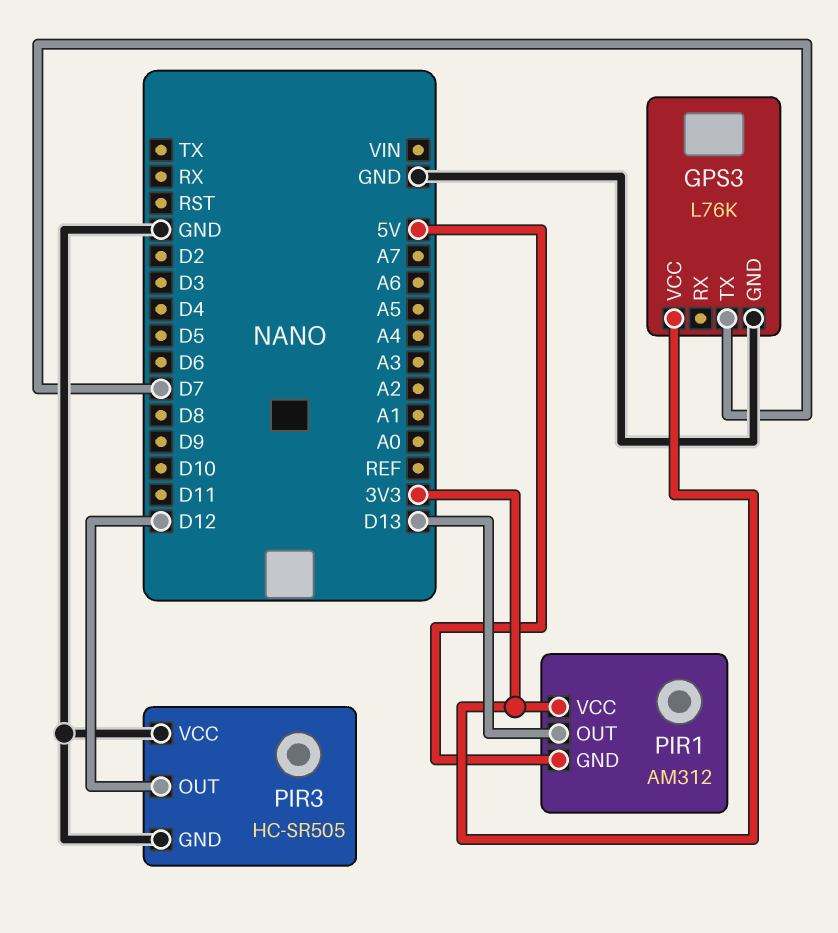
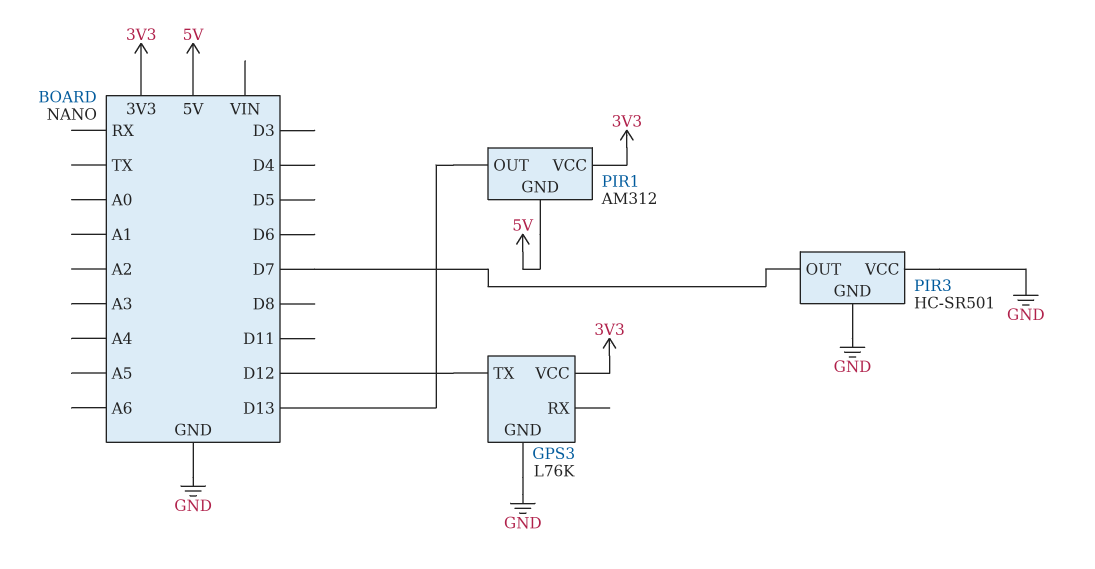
GPS3 pin TX: D7 -> D12
PIR3: HC-SR505 -> HC-SR501
PIR3 pin OUT: D12 -> D7

